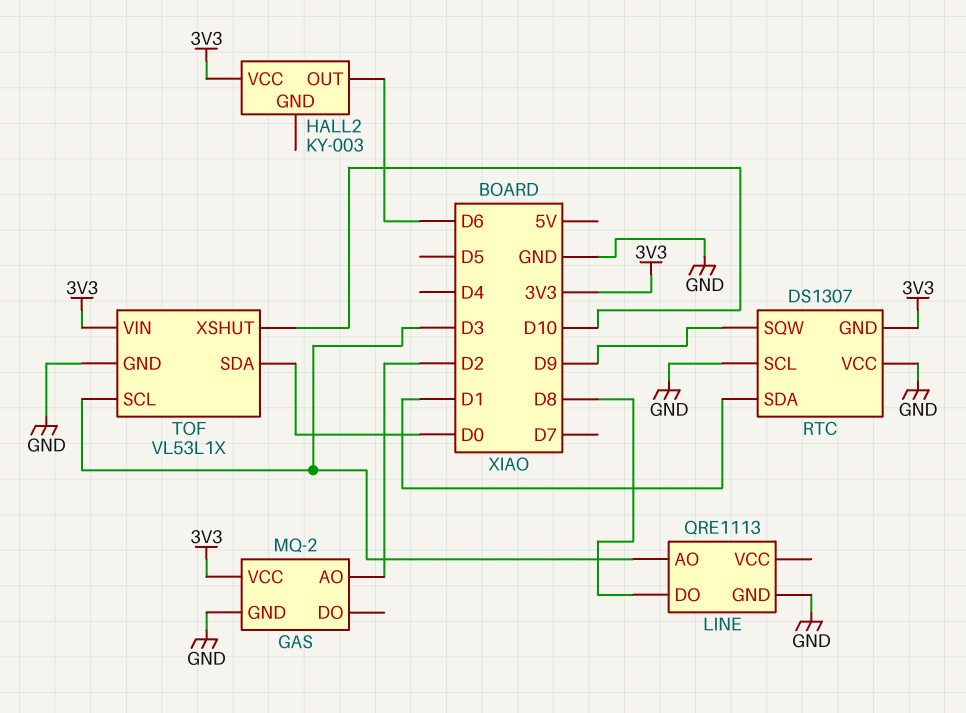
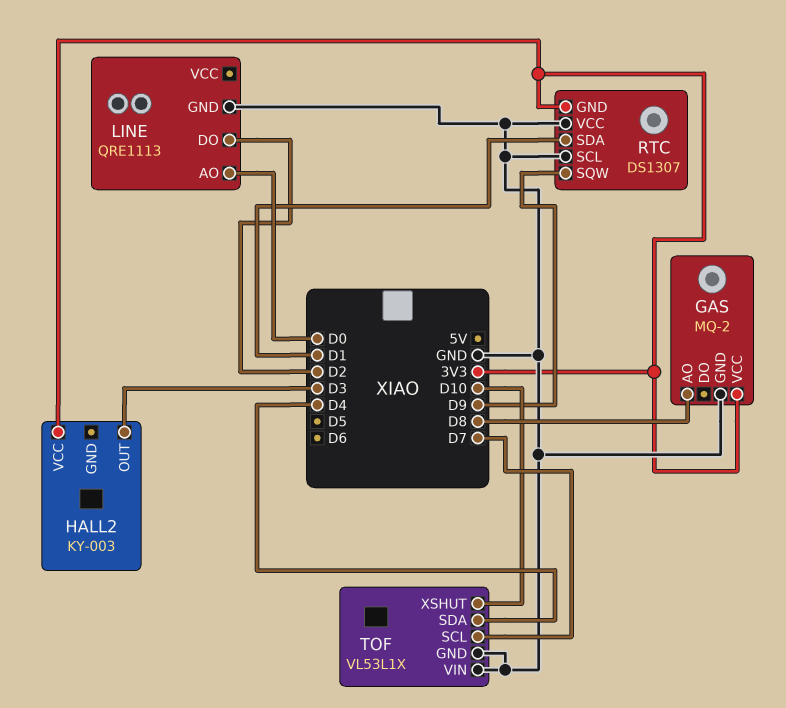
GAS pin AO: D2 -> D8
HALL2 pin OUT: D6 -> D3
LINE pin AO: D3 -> D0
LINE pin DO: D8 -> D2
TOF pin SCL: D3 -> D7
TOF pin SDA: D0 -> D4
TOF pin VIN: 3V3 -> GND

